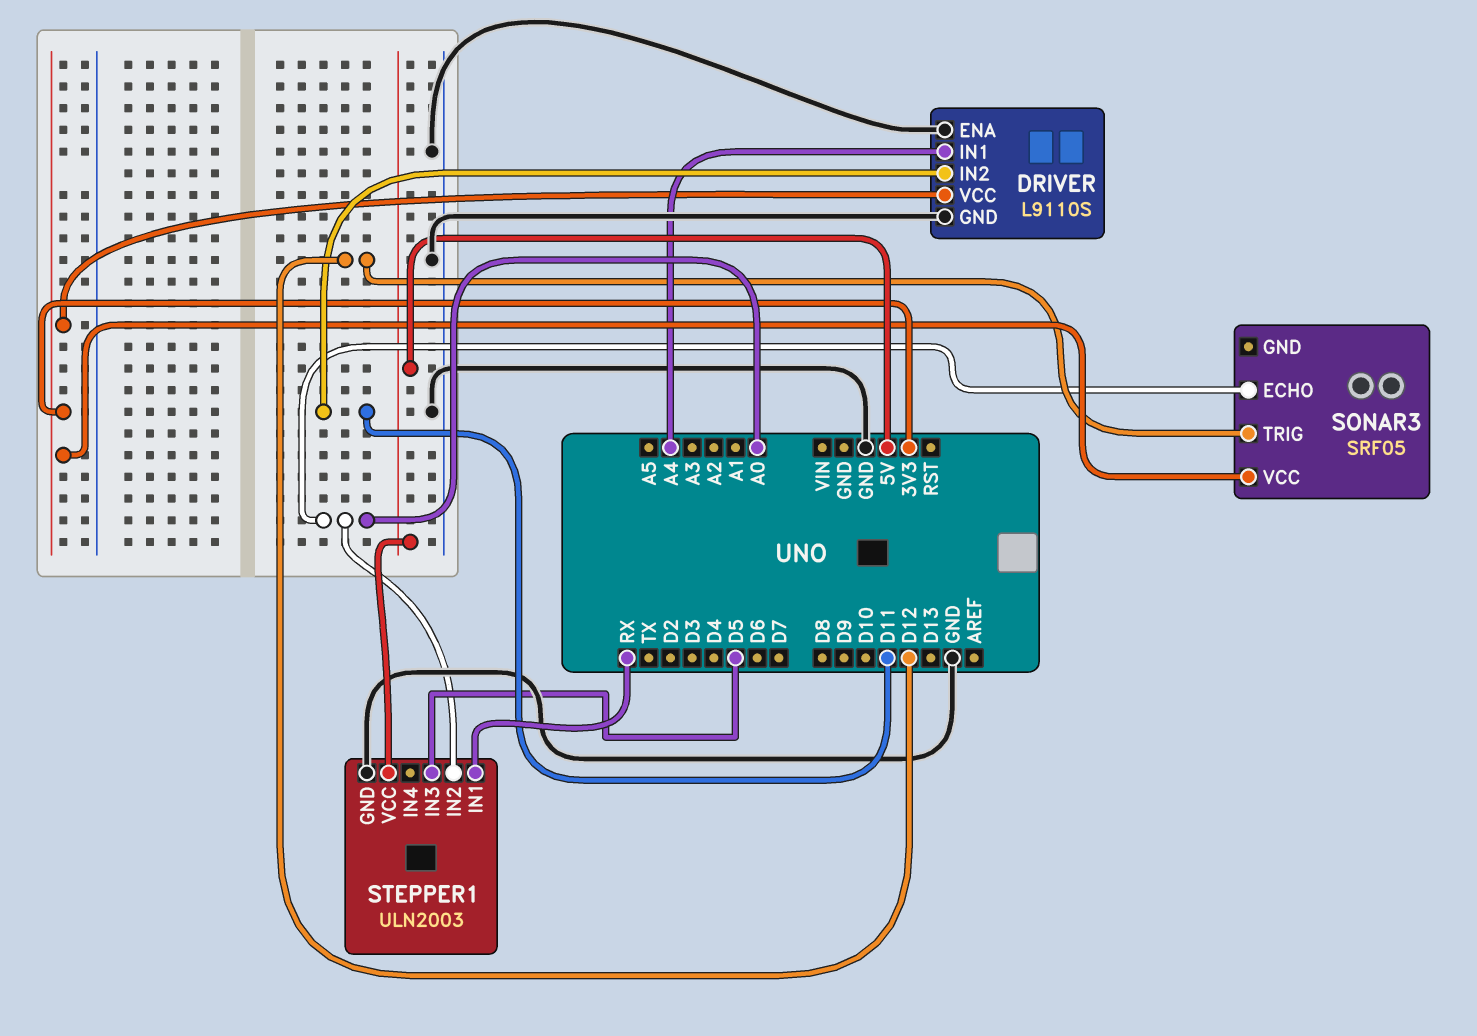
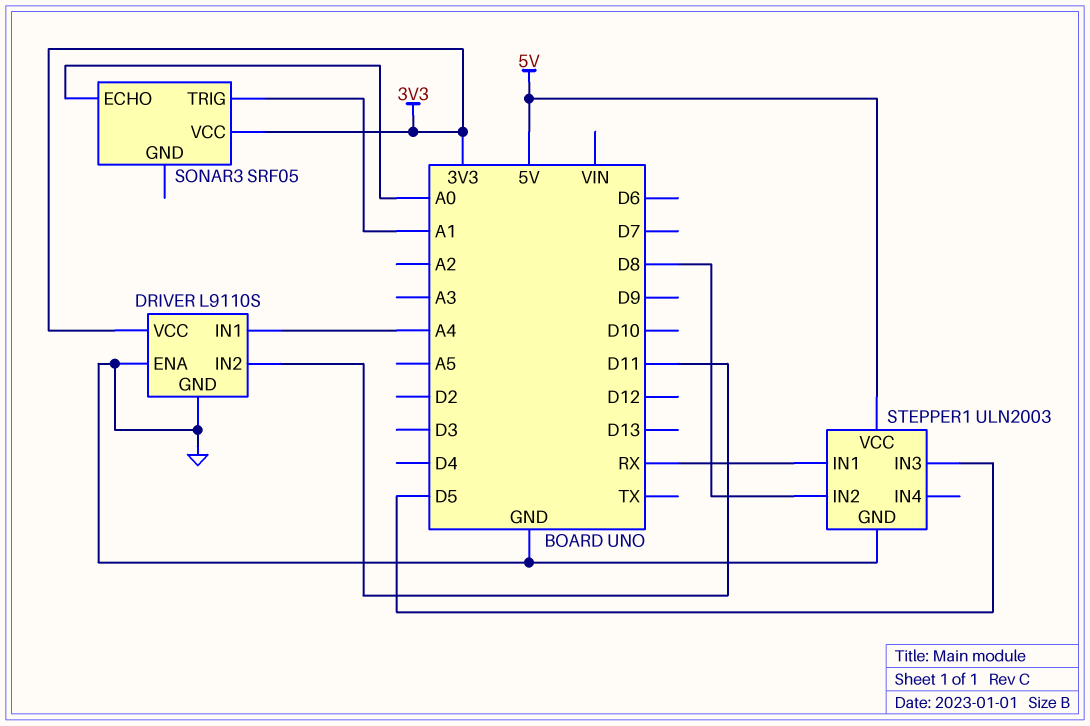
SONAR3 pin TRIG: D12 -> A1
STEPPER1 pin IN2: A0 -> D8

